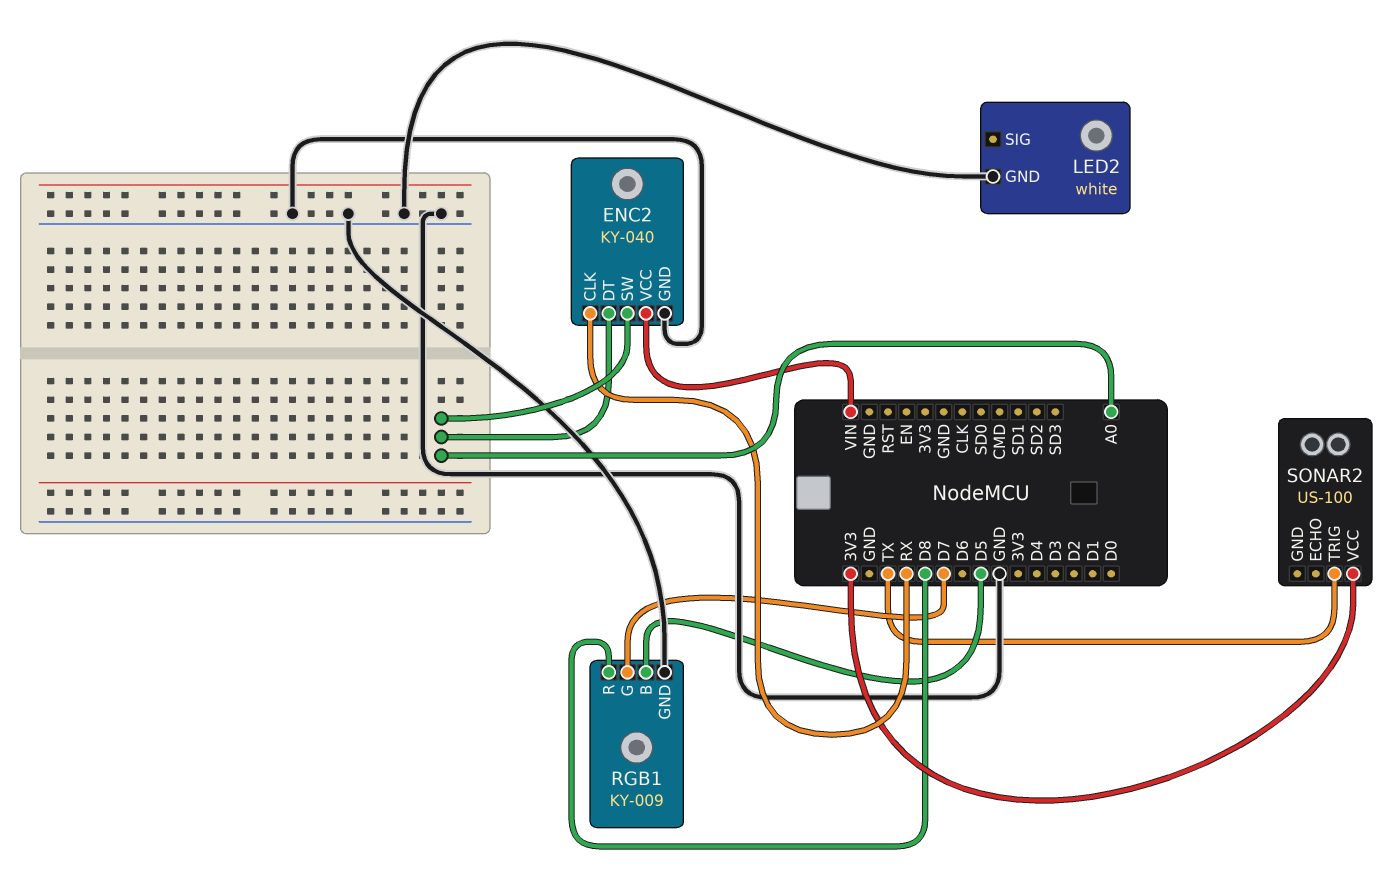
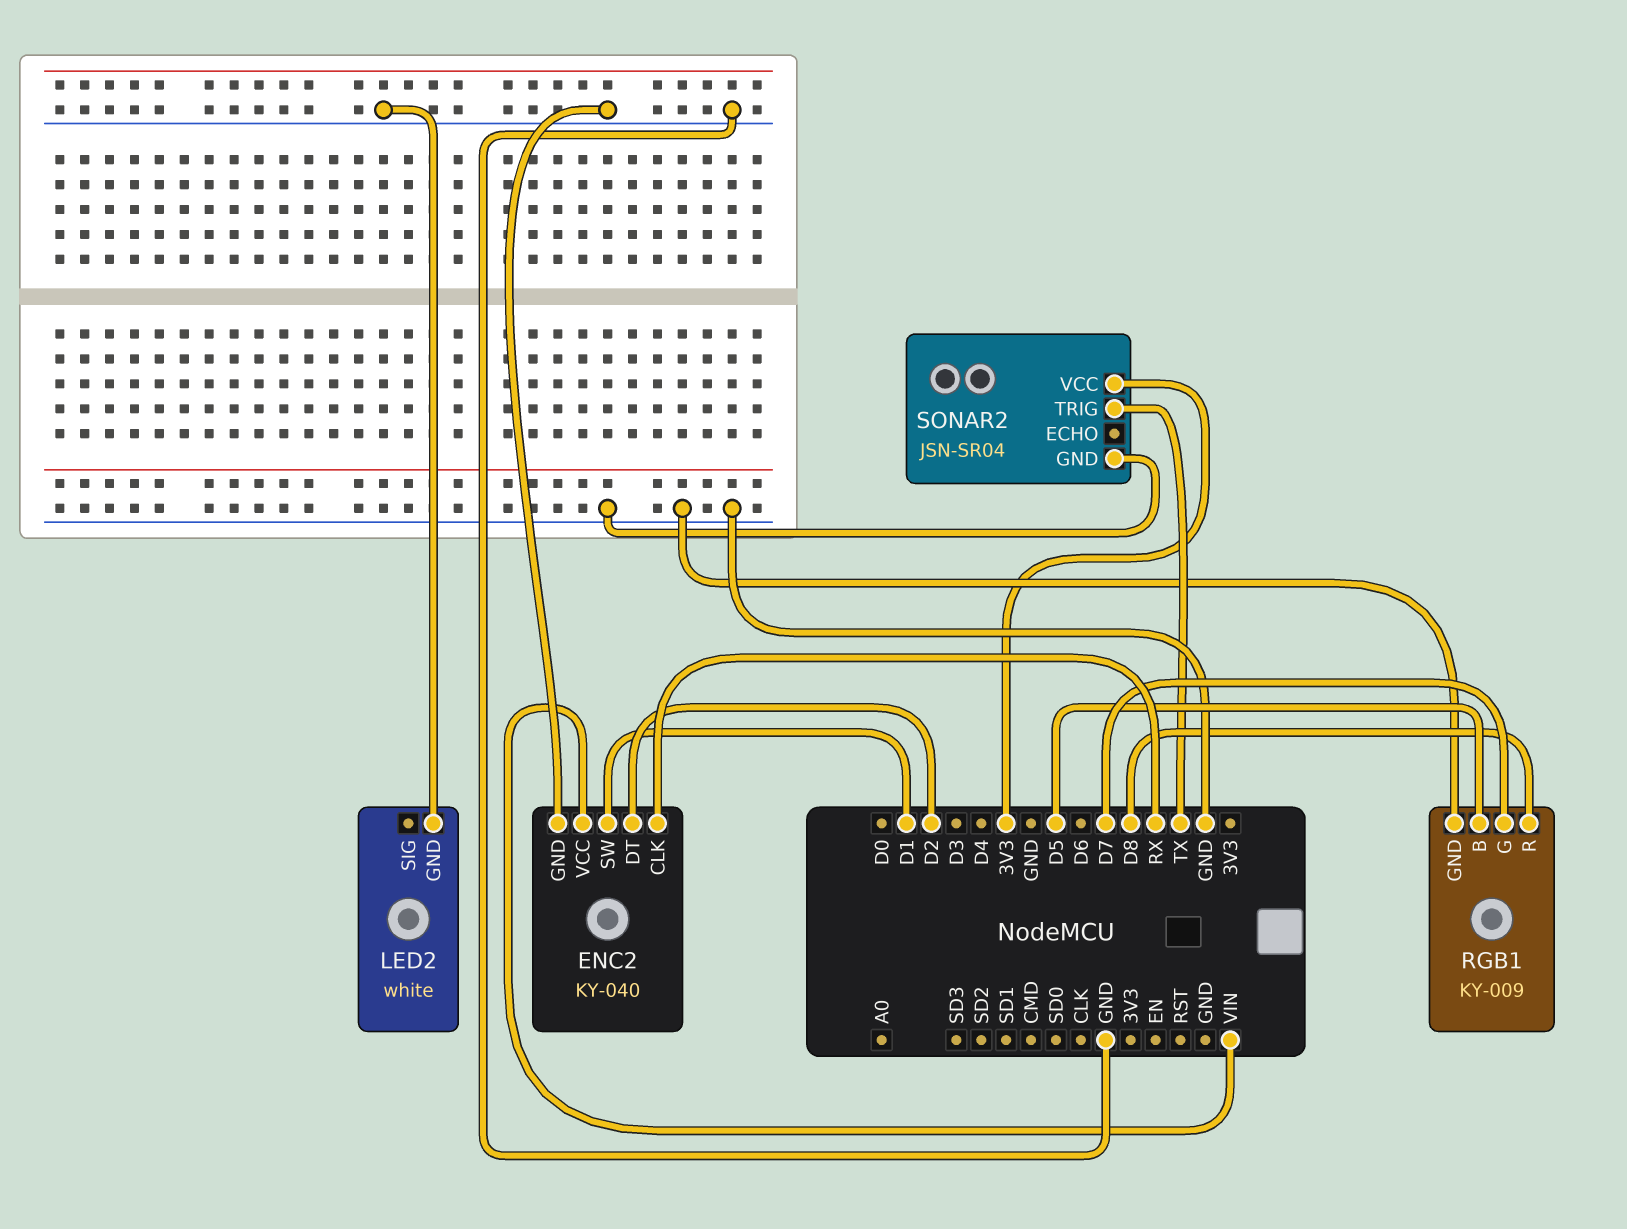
ENC2 pin DT: A0 -> D2
ENC2 pin SW: A0 -> D1
SONAR2: US-100 -> JSN-SR04
SONAR2 pin GND: none -> GND

